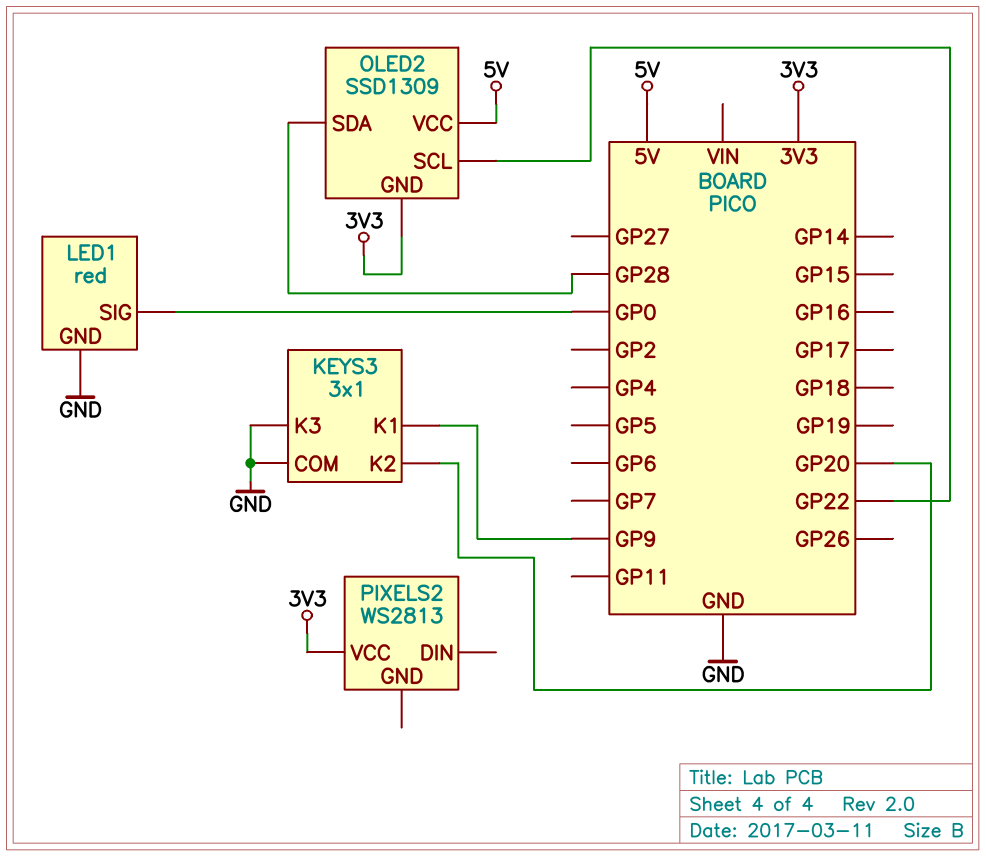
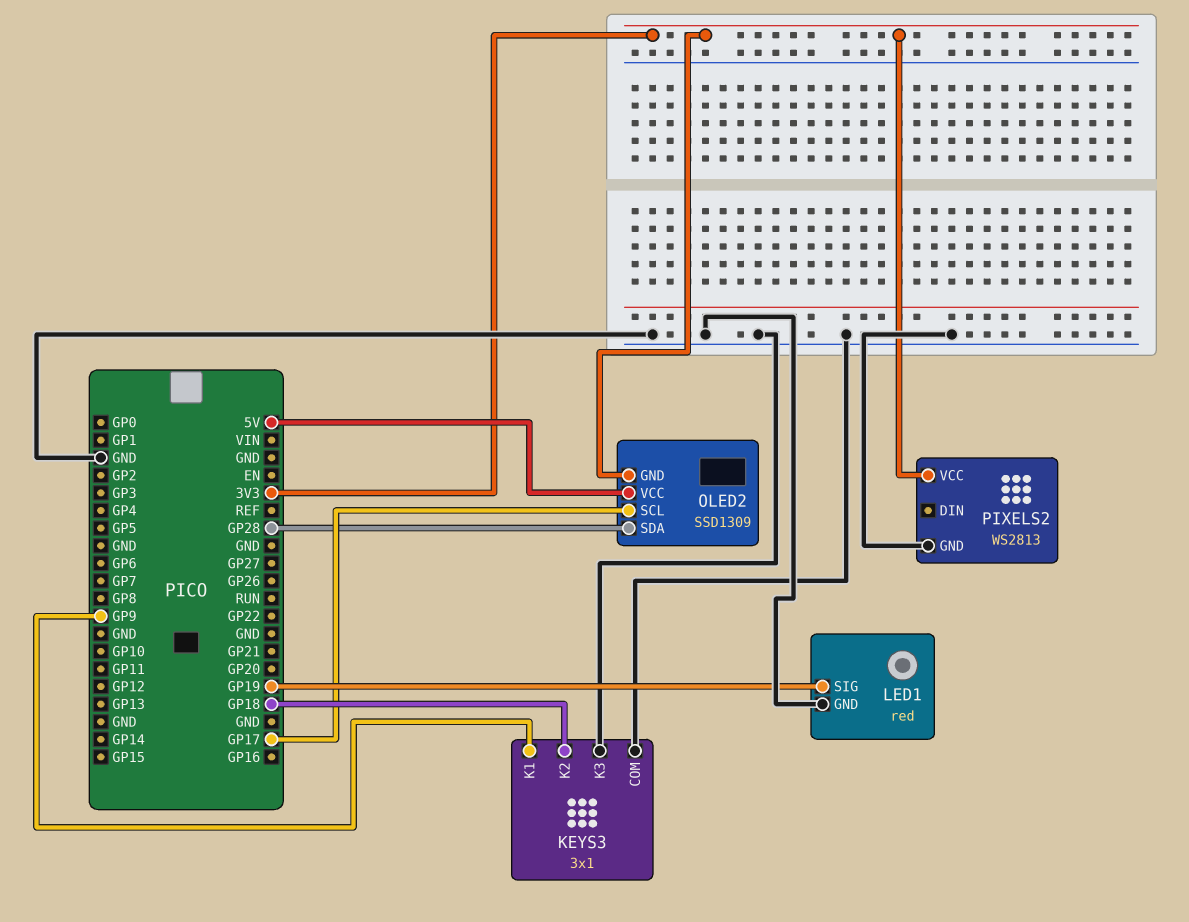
KEYS3 pin K2: GP20 -> GP18
LED1 pin SIG: GP0 -> GP19
OLED2 pin SCL: GP22 -> GP17
PIXELS2 pin GND: none -> GND

